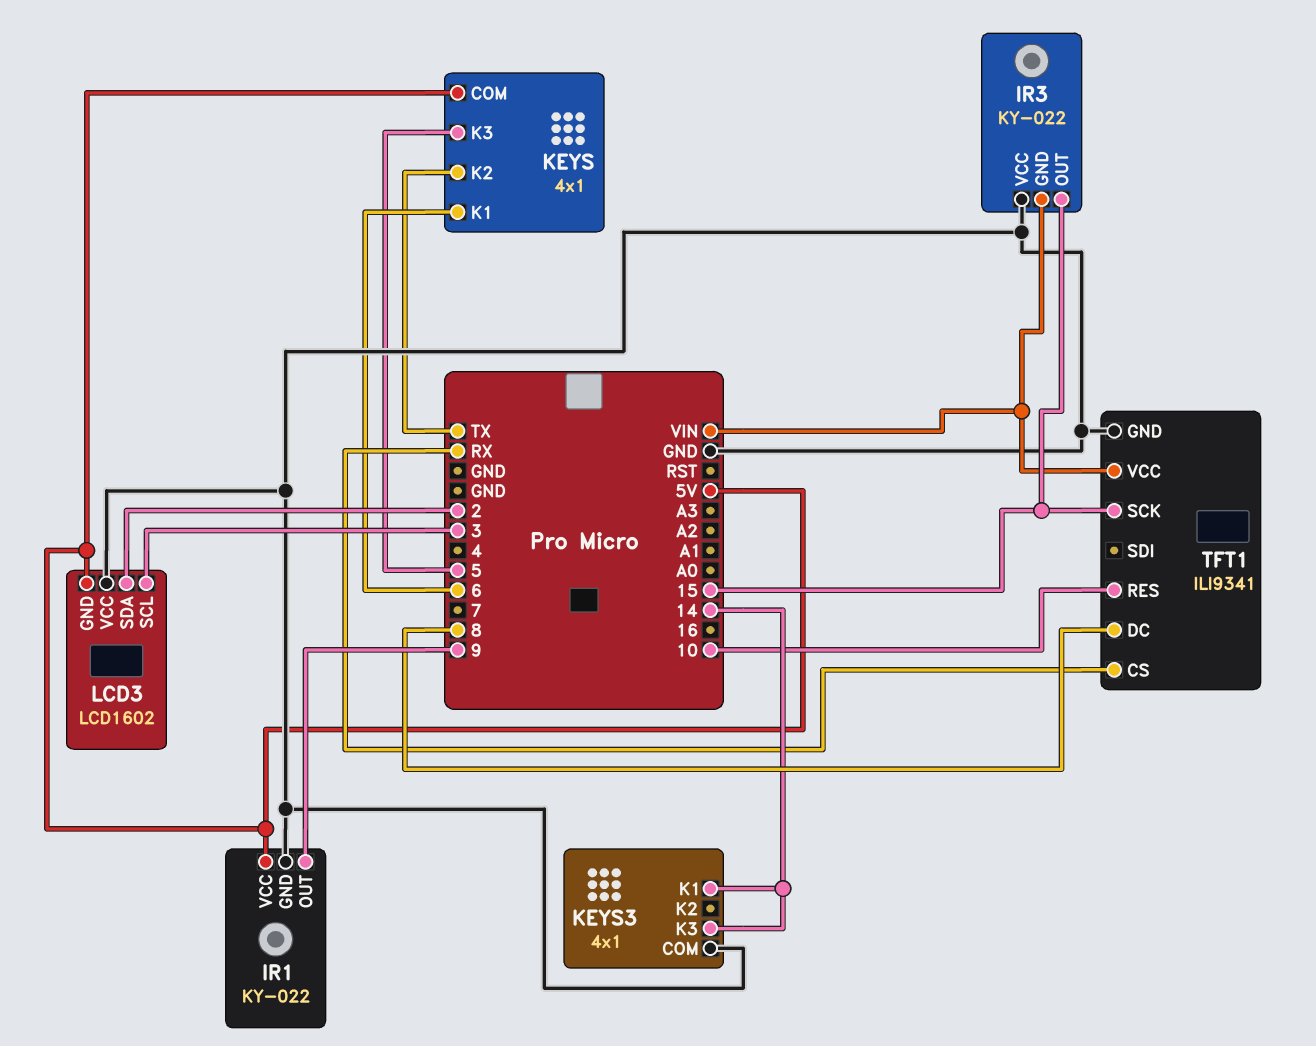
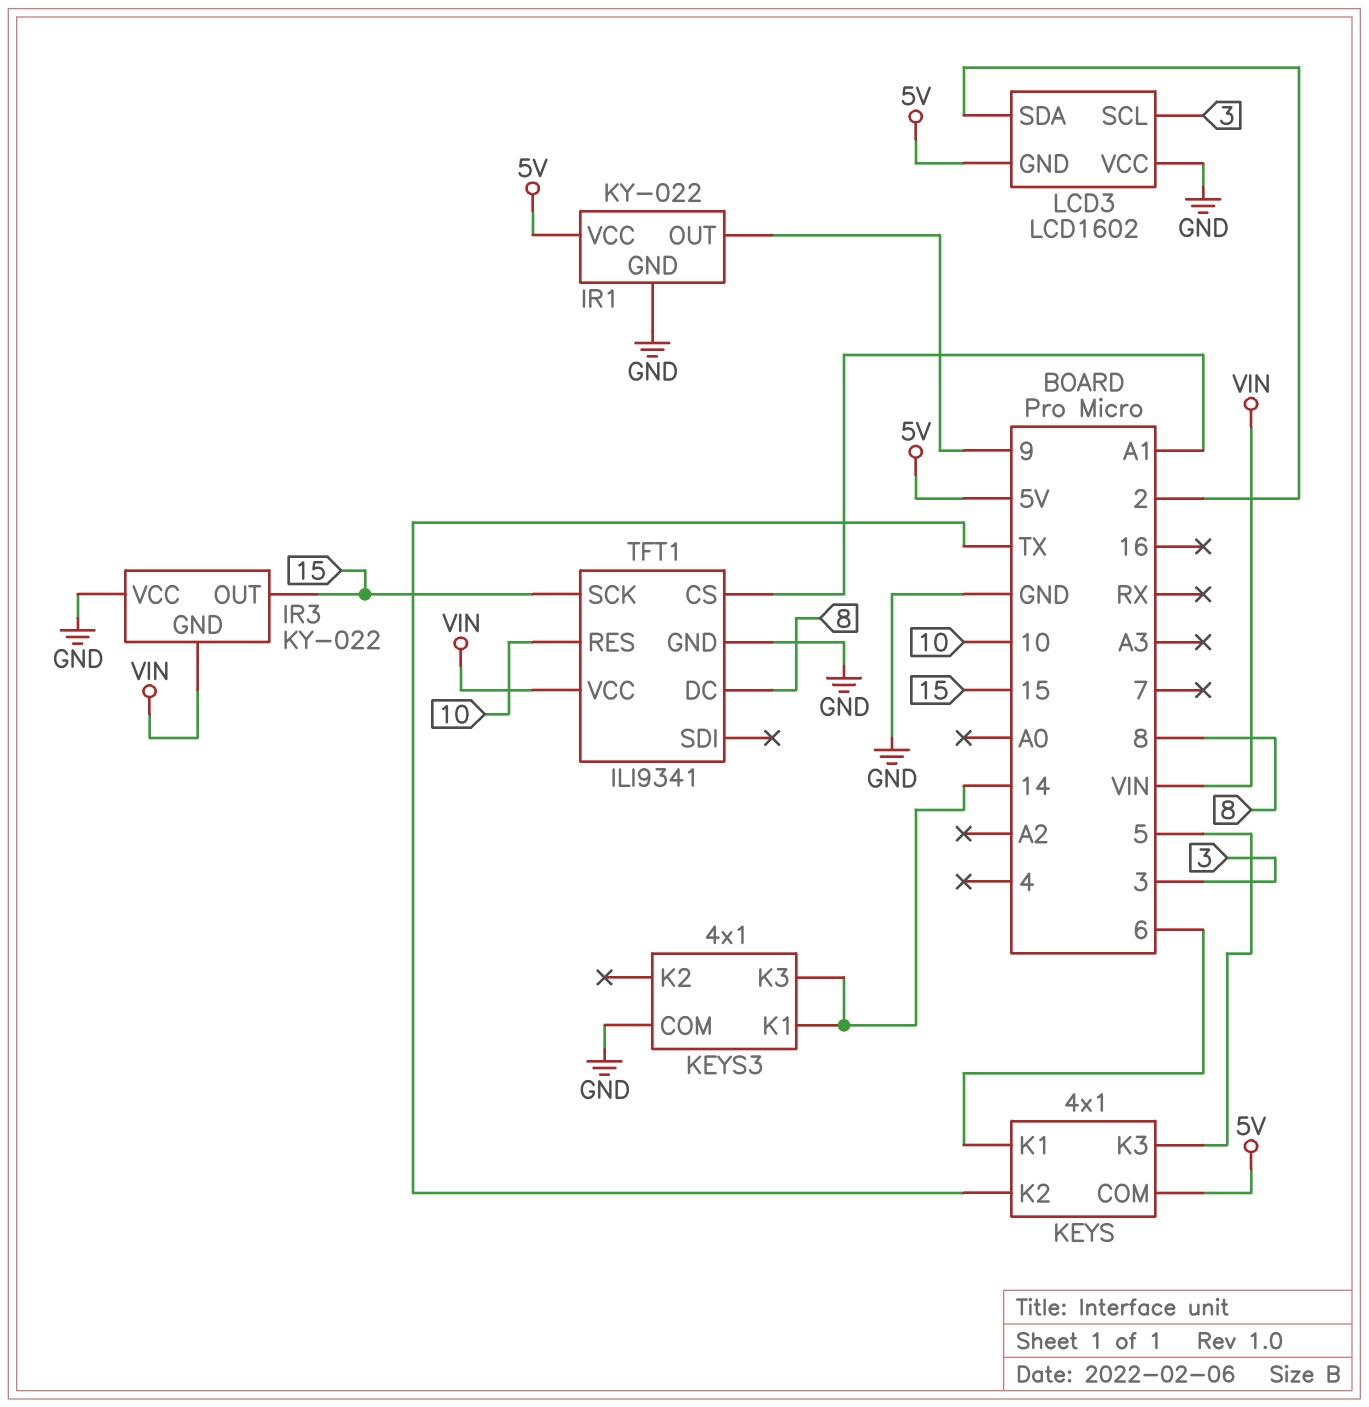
TFT1 pin CS: RX -> A1

